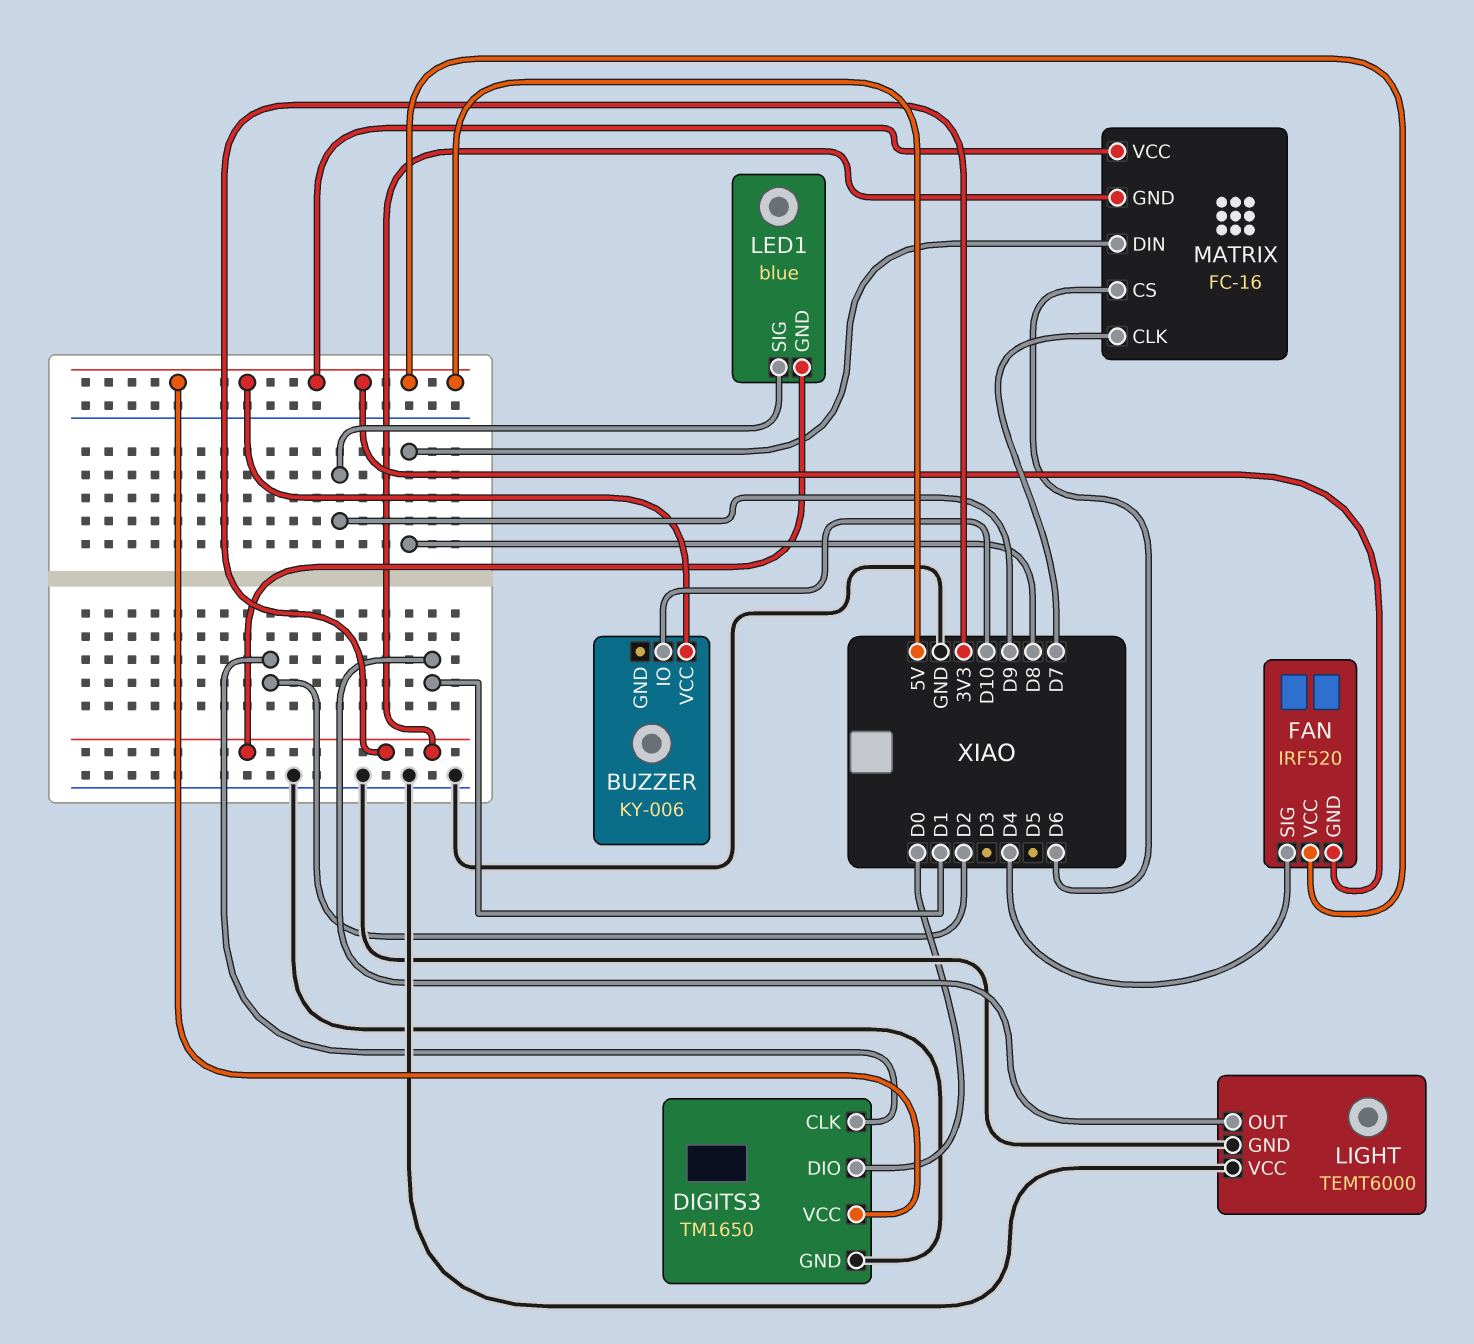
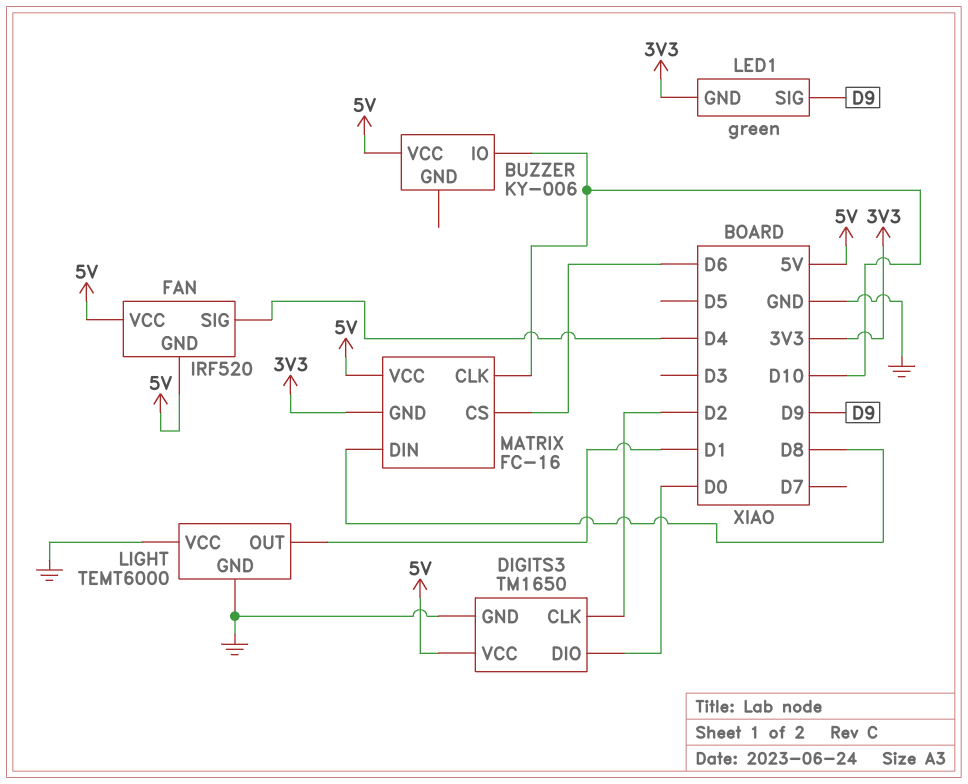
LED1: blue -> green
MATRIX pin CLK: D7 -> D10

